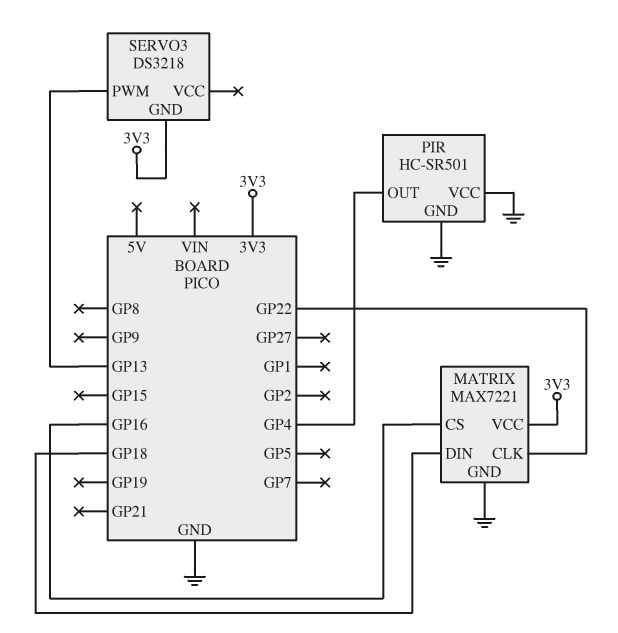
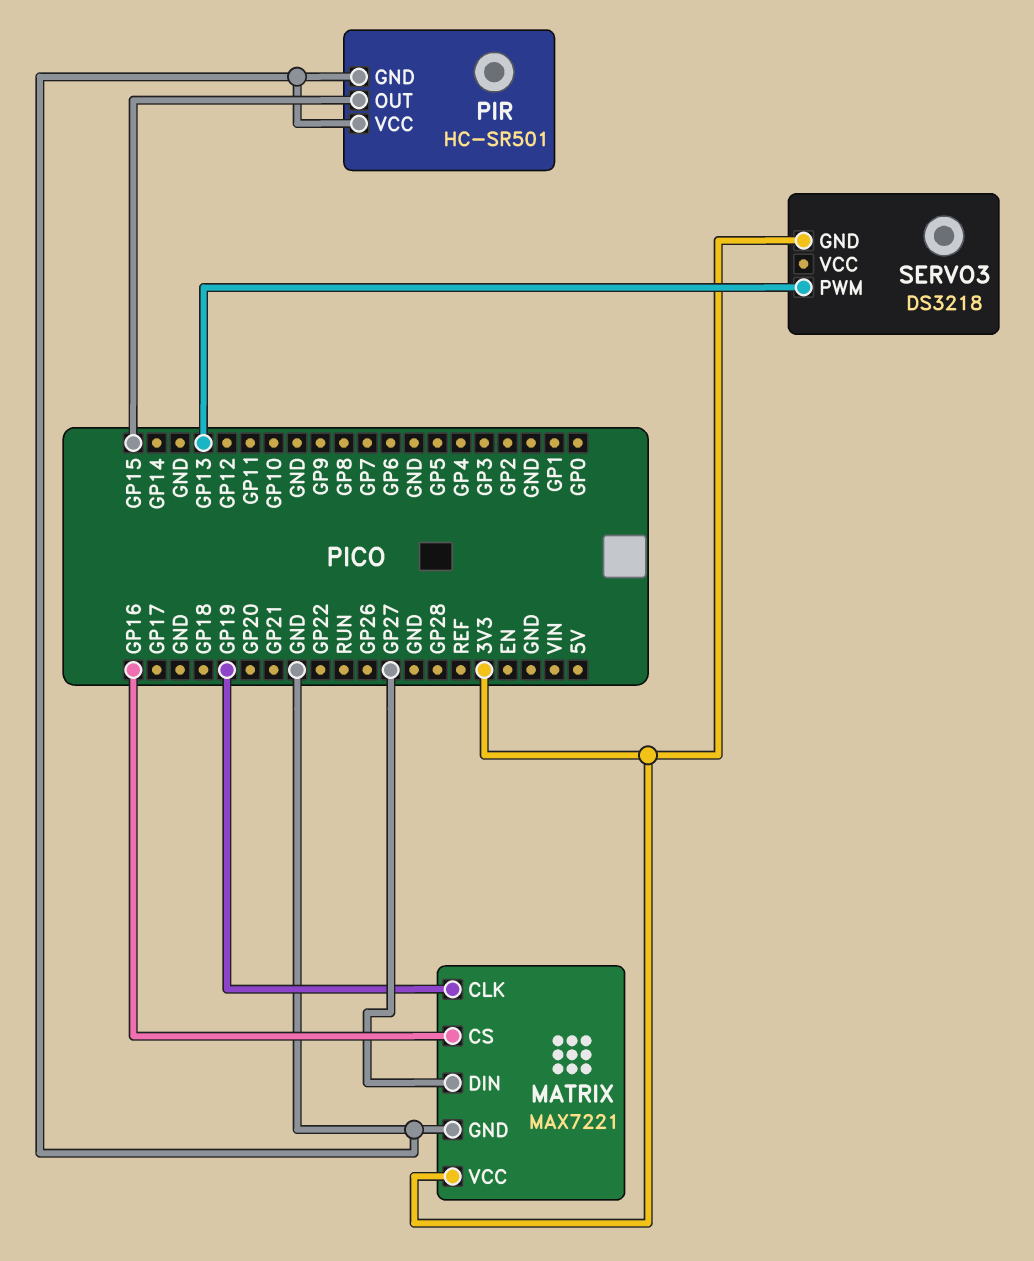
MATRIX pin CLK: GP22 -> GP19
MATRIX pin DIN: GP18 -> GP27
PIR pin OUT: GP4 -> GP15

